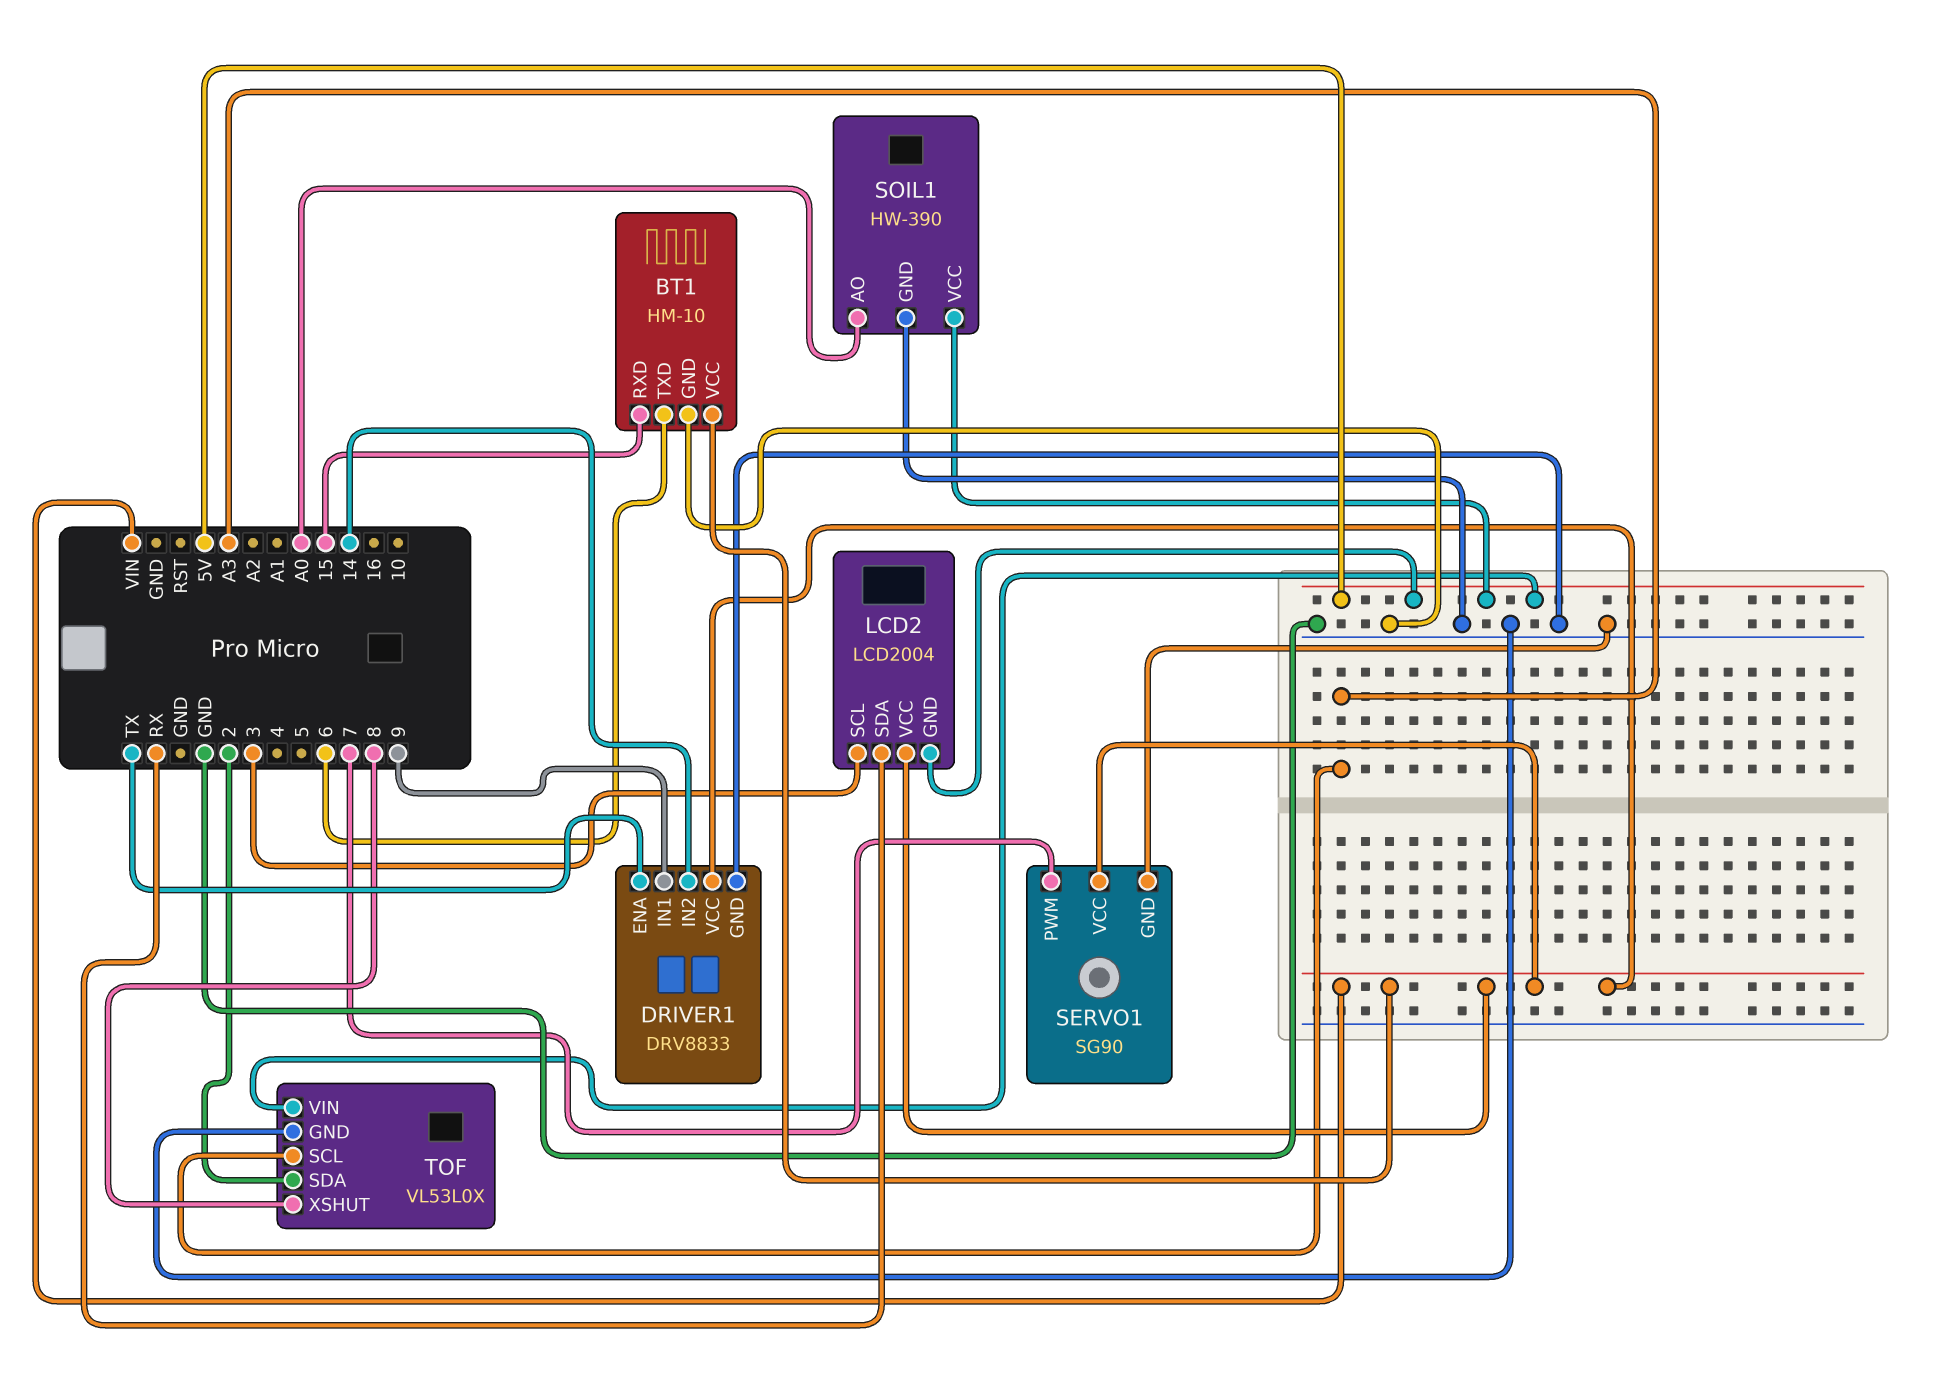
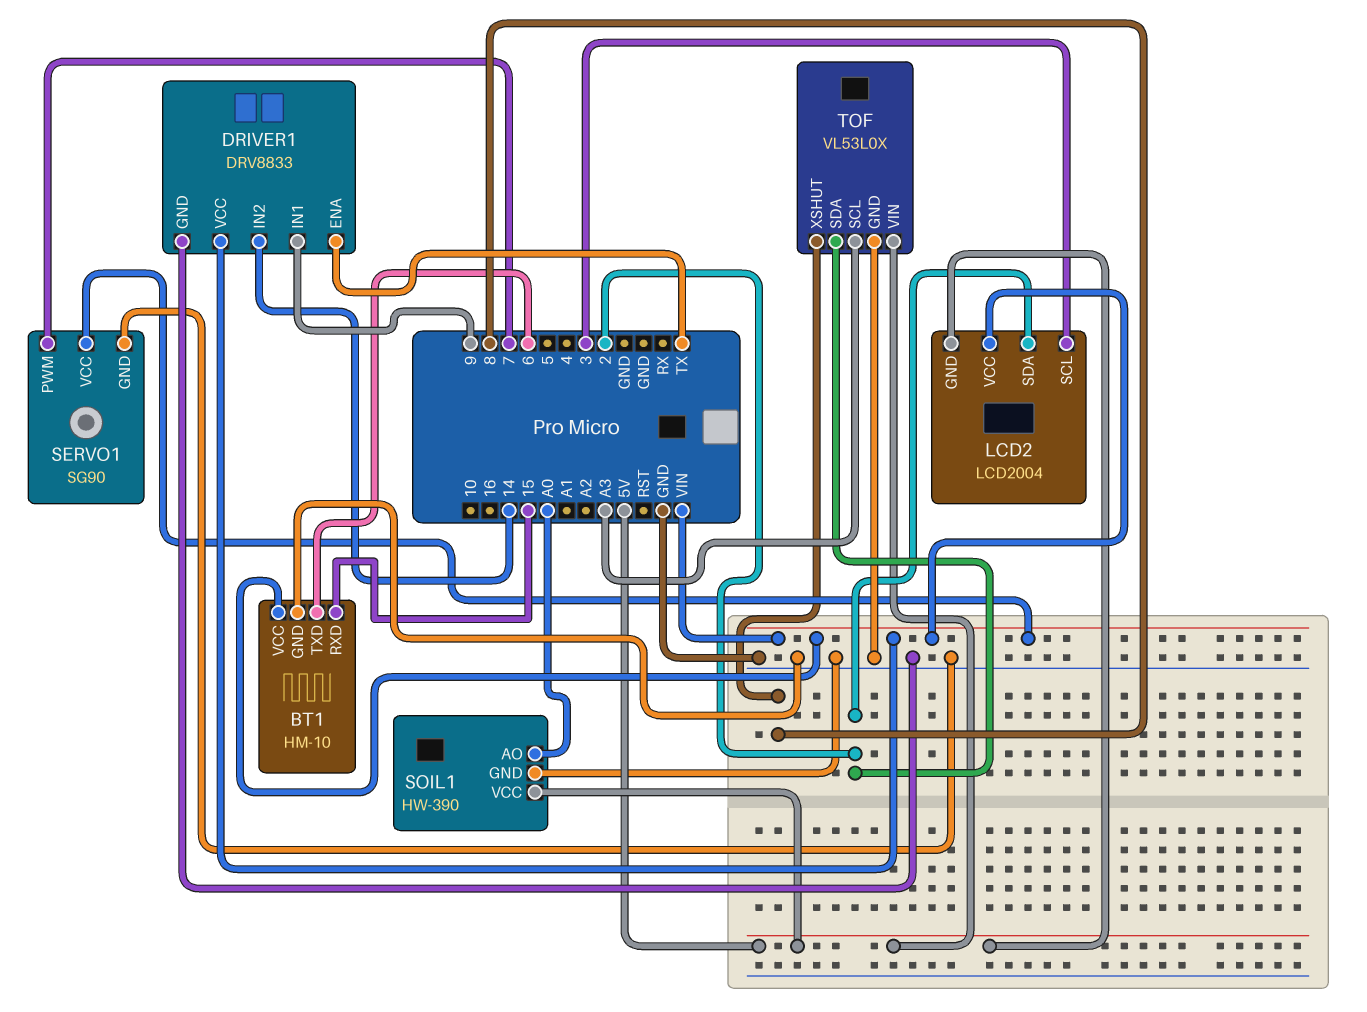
LCD2 pin SDA: RX -> 2

